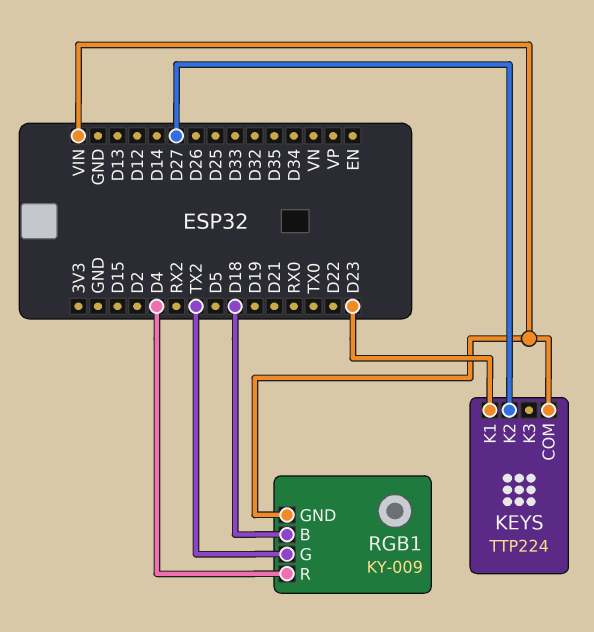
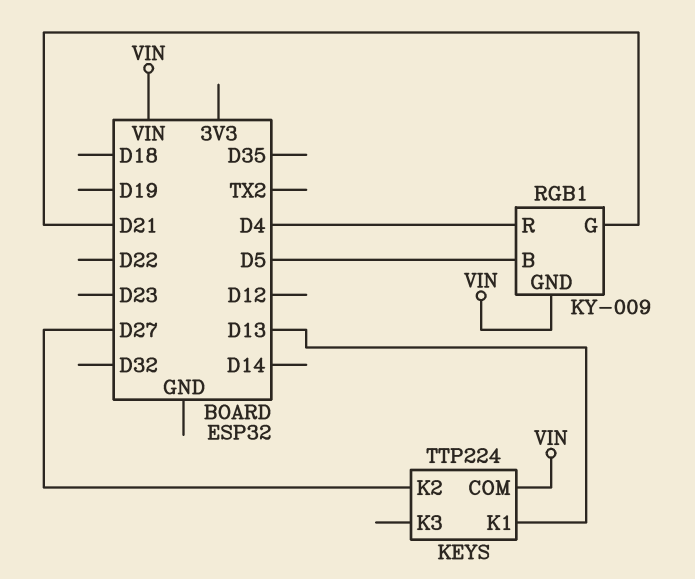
KEYS pin K1: D23 -> D13
RGB1 pin B: D18 -> D5
RGB1 pin G: TX2 -> D21

